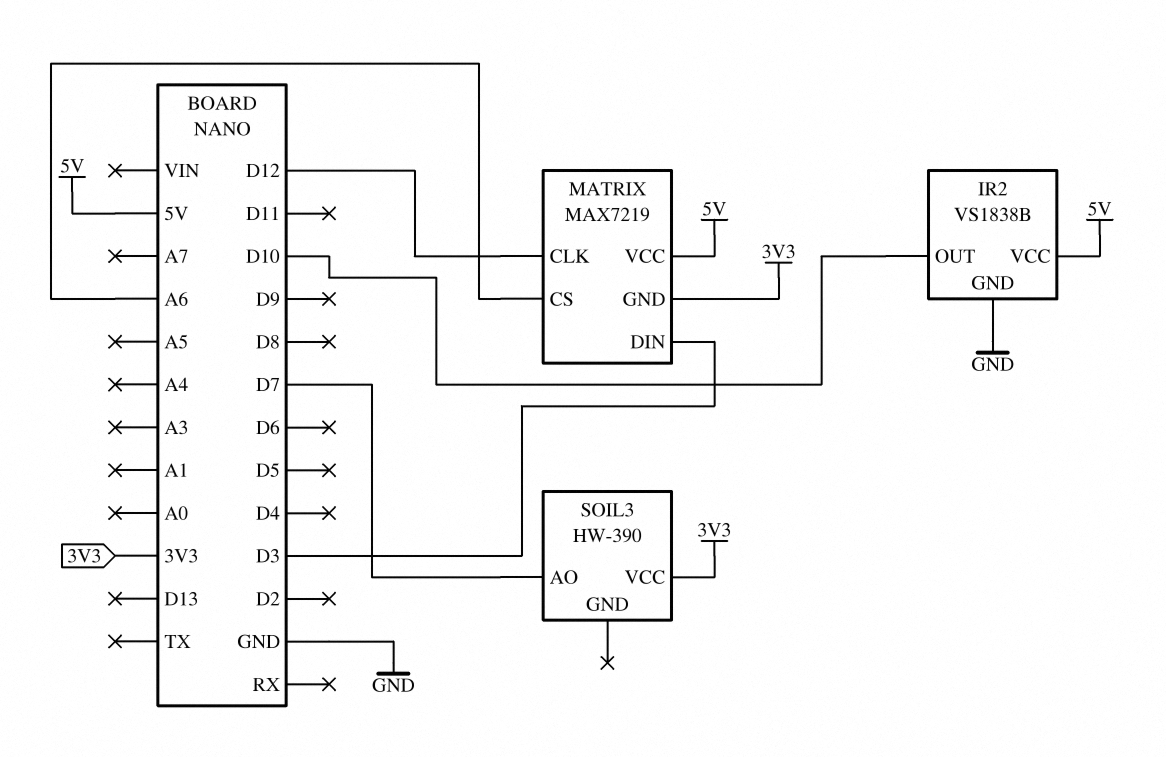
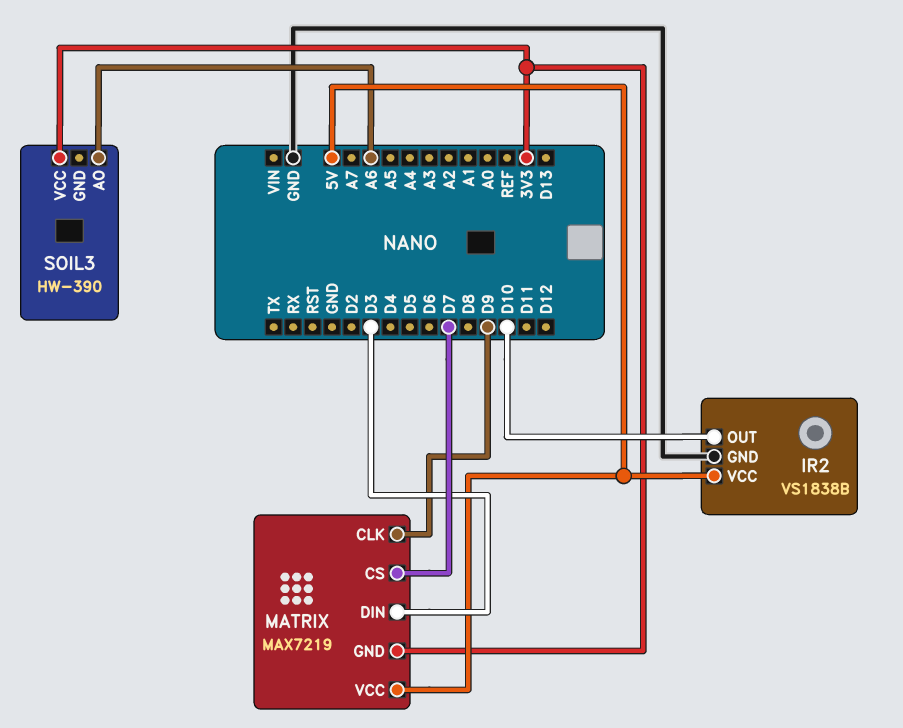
MATRIX pin CLK: D12 -> D9
MATRIX pin CS: A6 -> D7
SOIL3 pin AO: D7 -> A6

